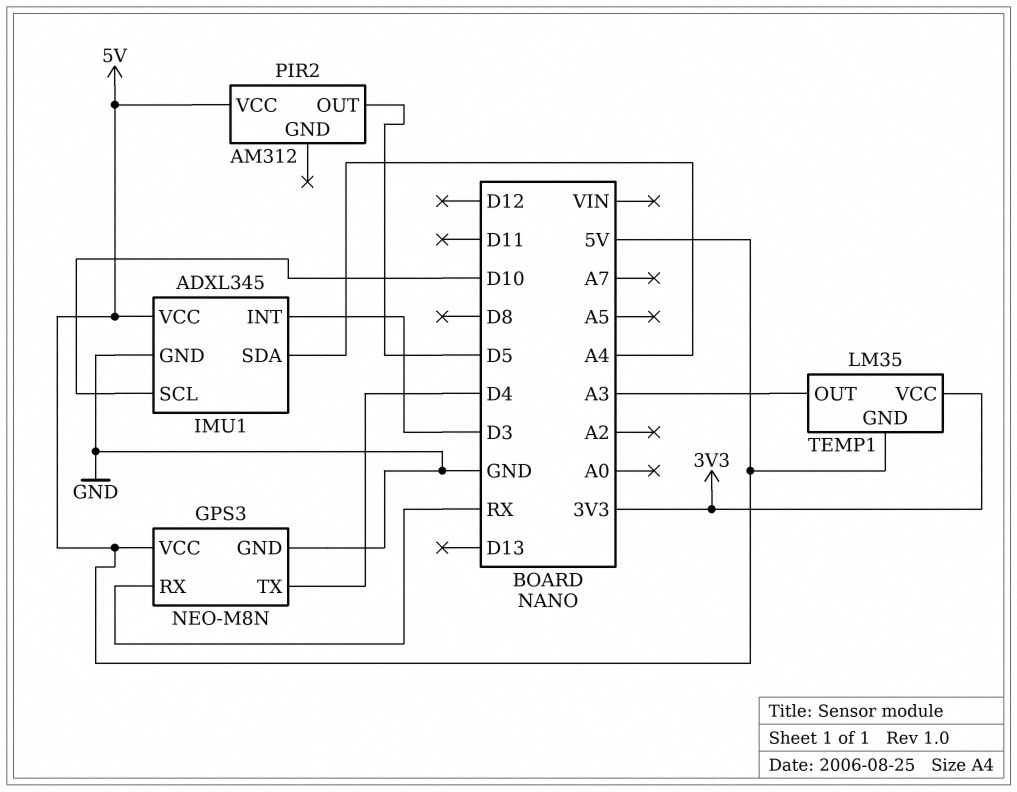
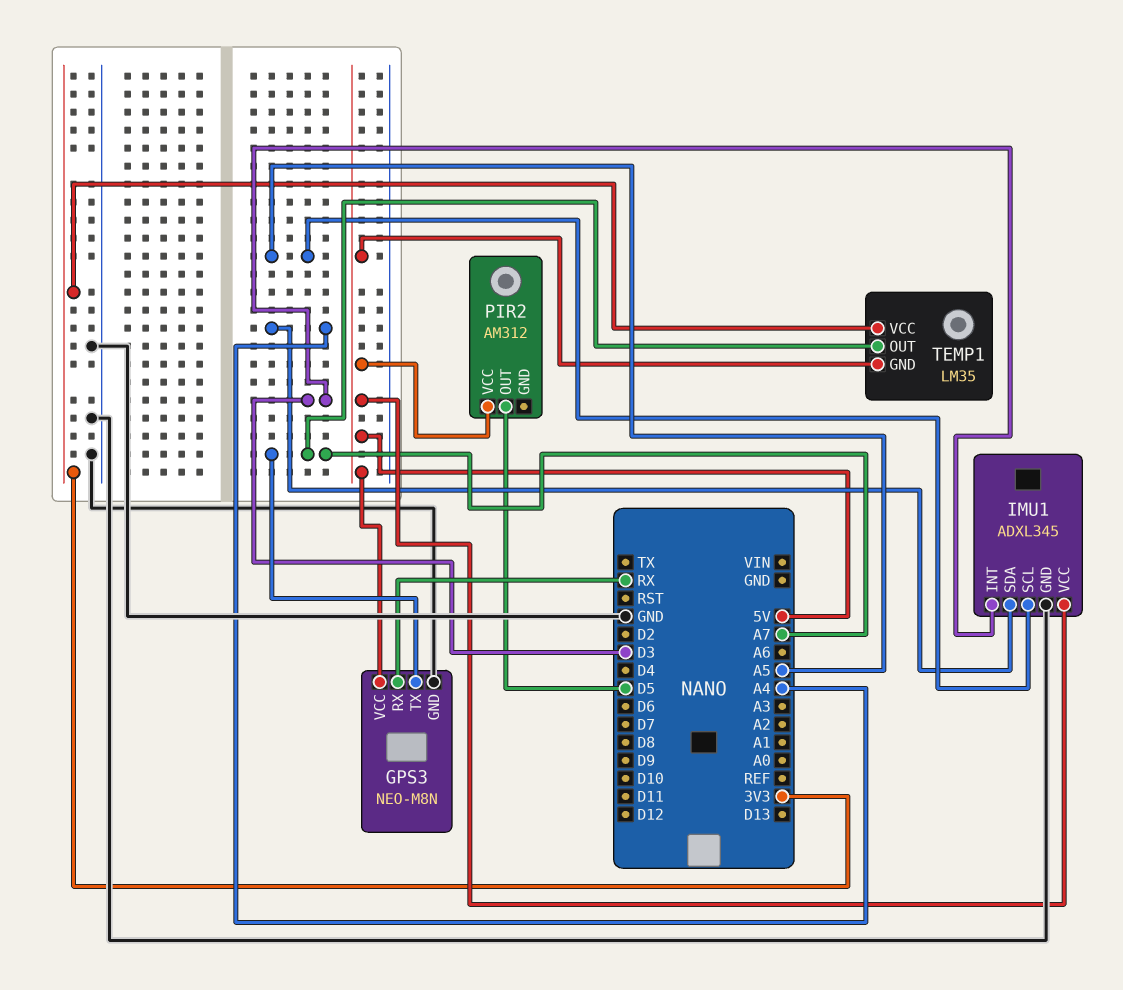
GPS3 pin TX: D4 -> A7
IMU1 pin SCL: D10 -> A5
TEMP1 pin OUT: A3 -> A7

